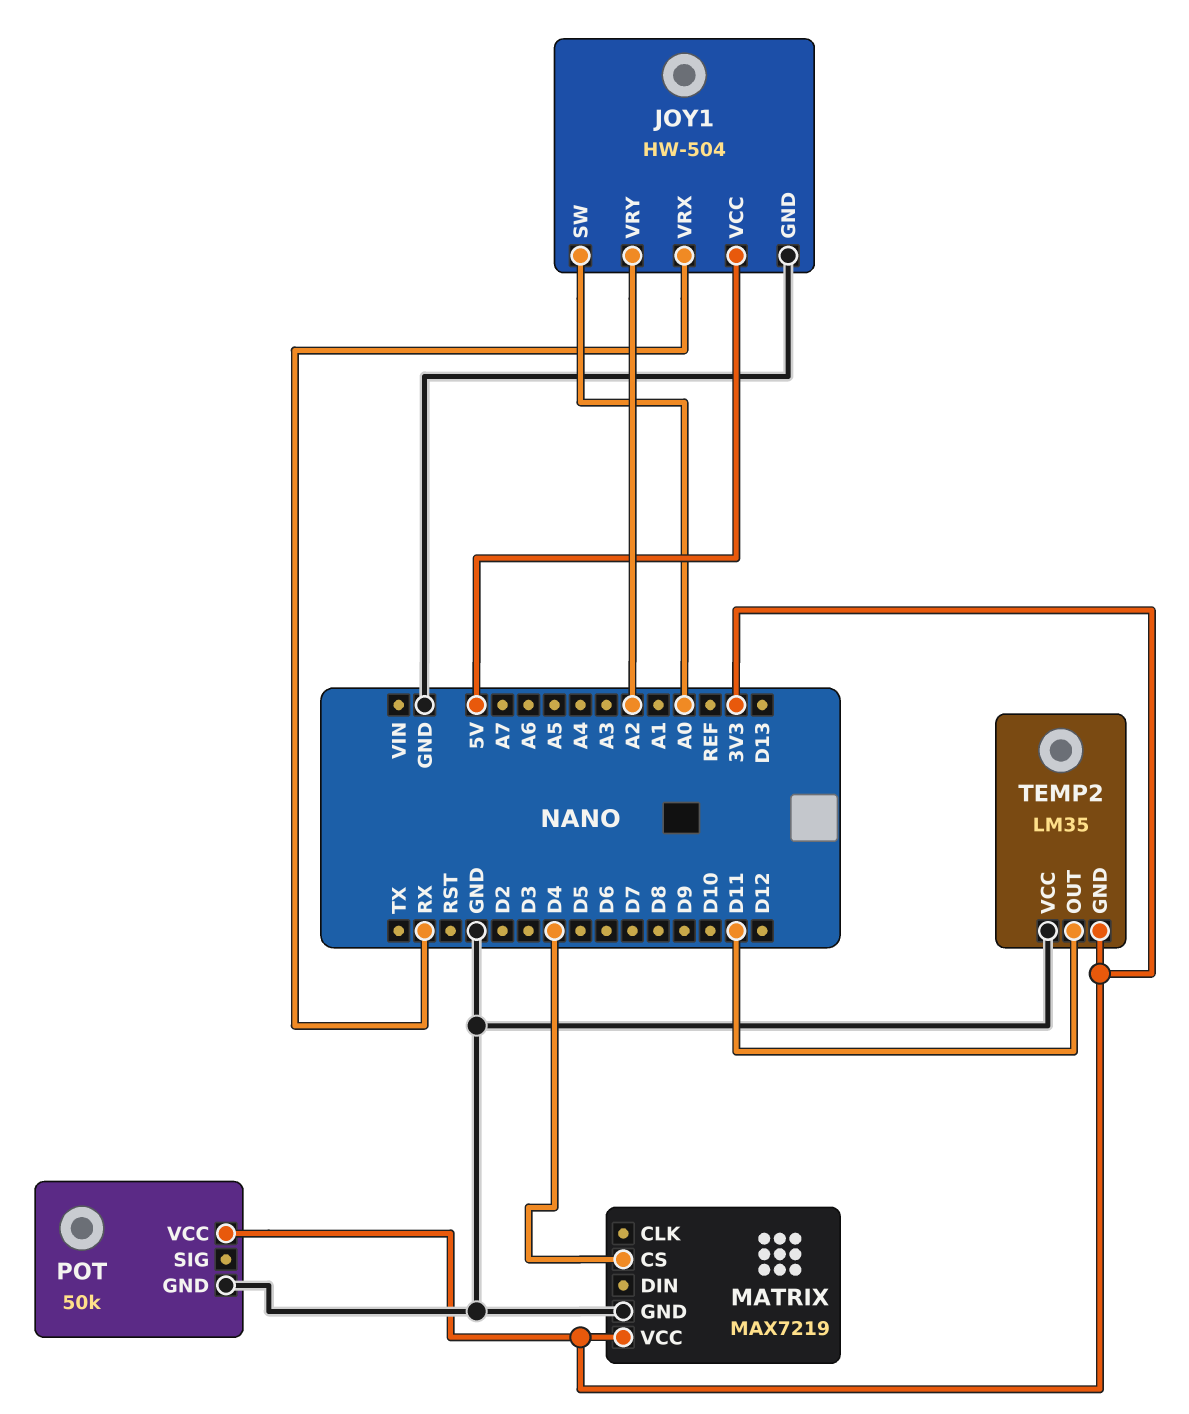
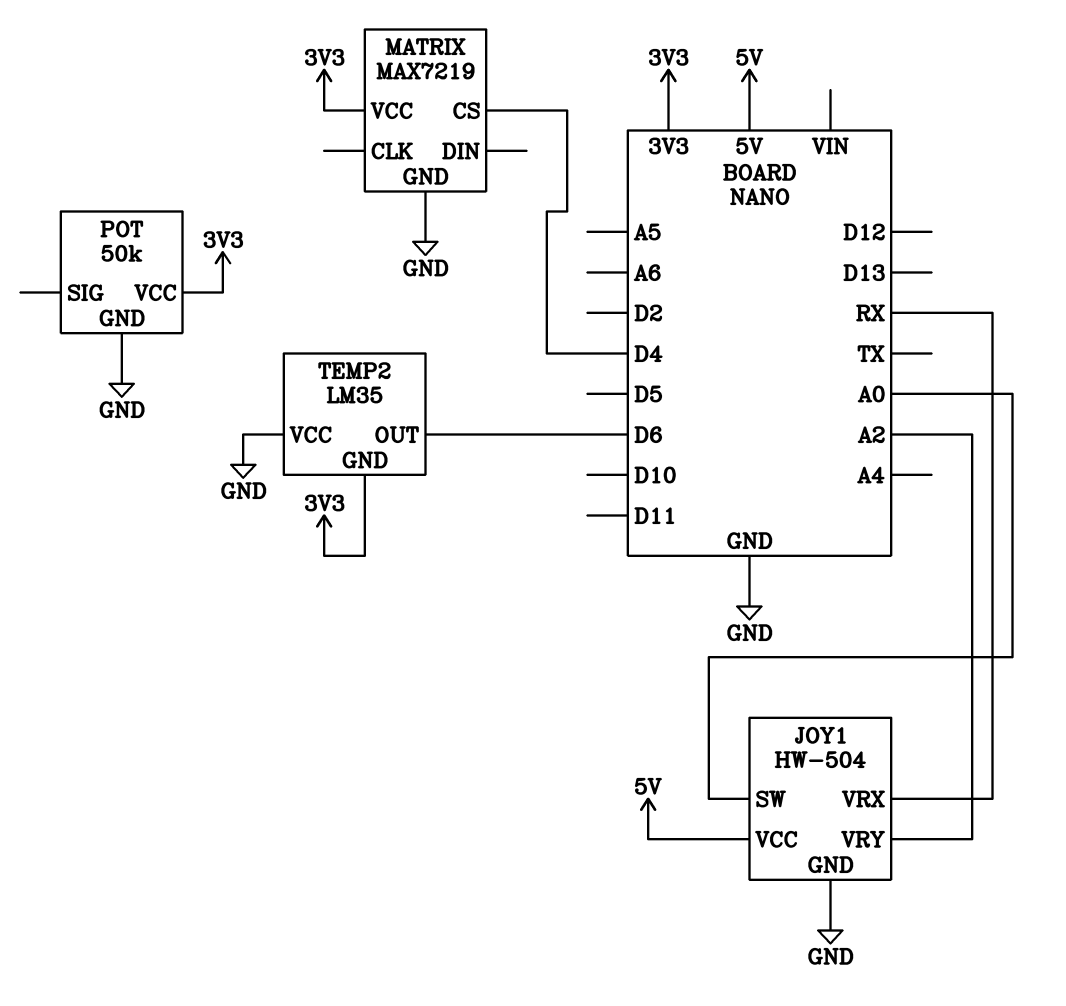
TEMP2 pin OUT: D11 -> D6

